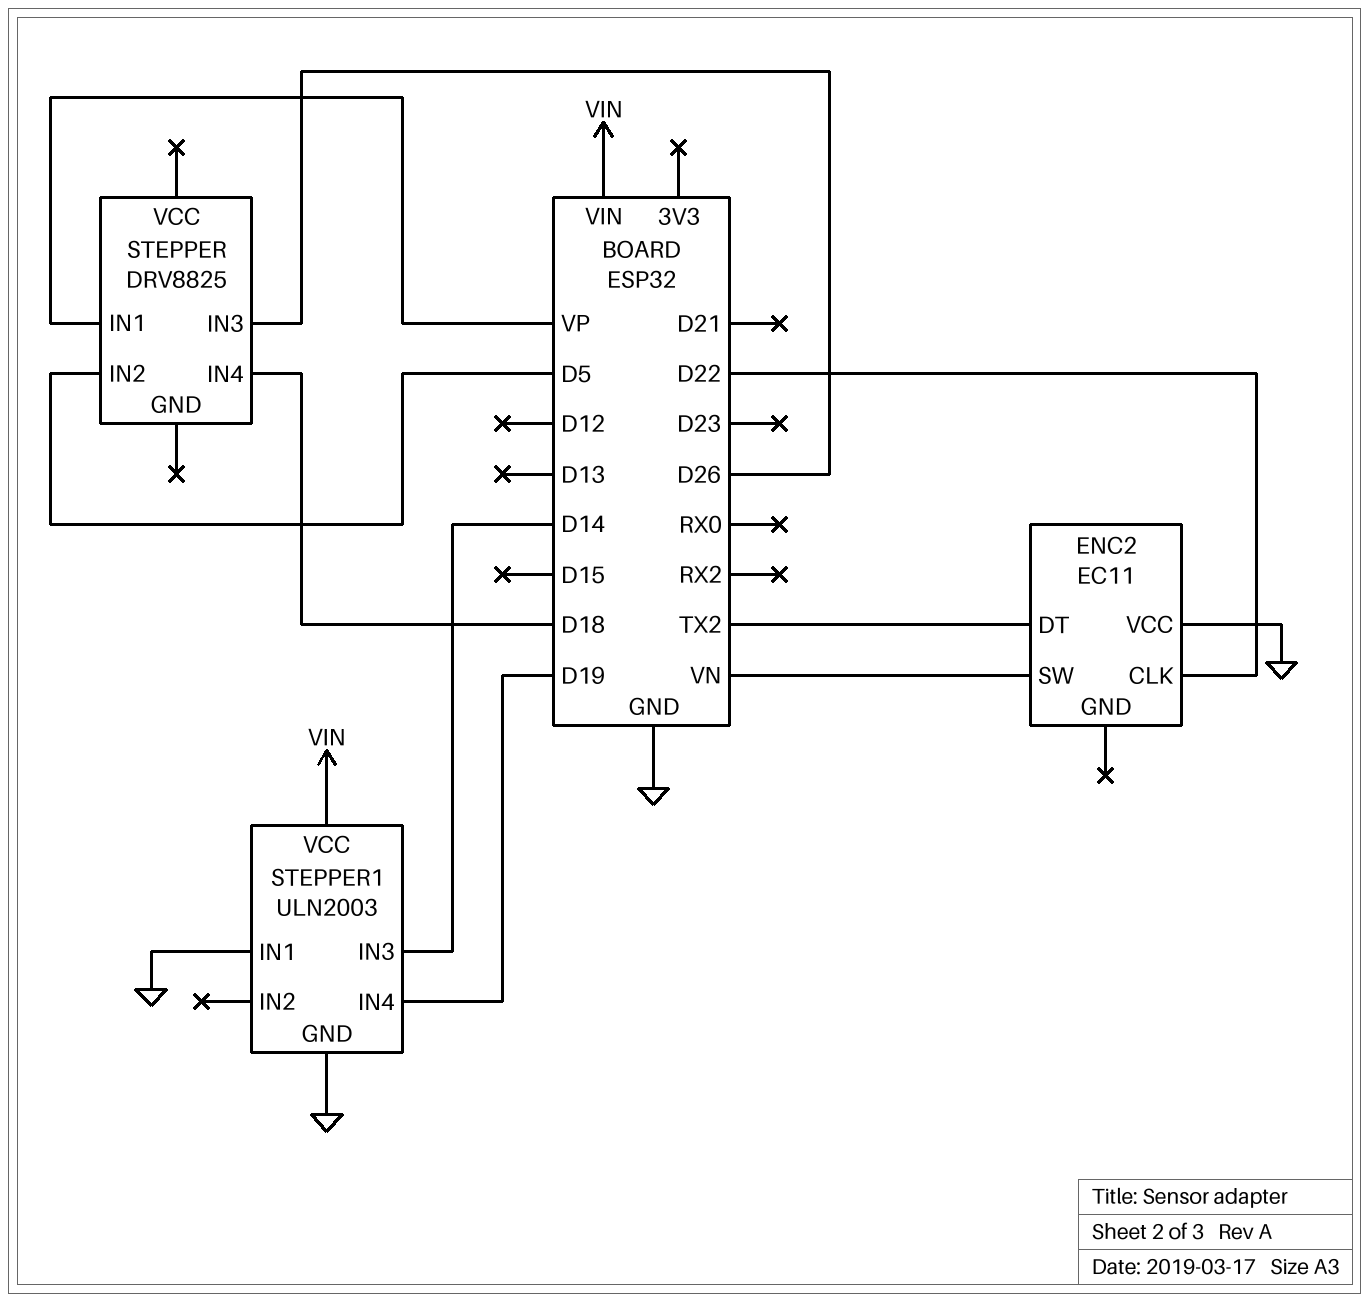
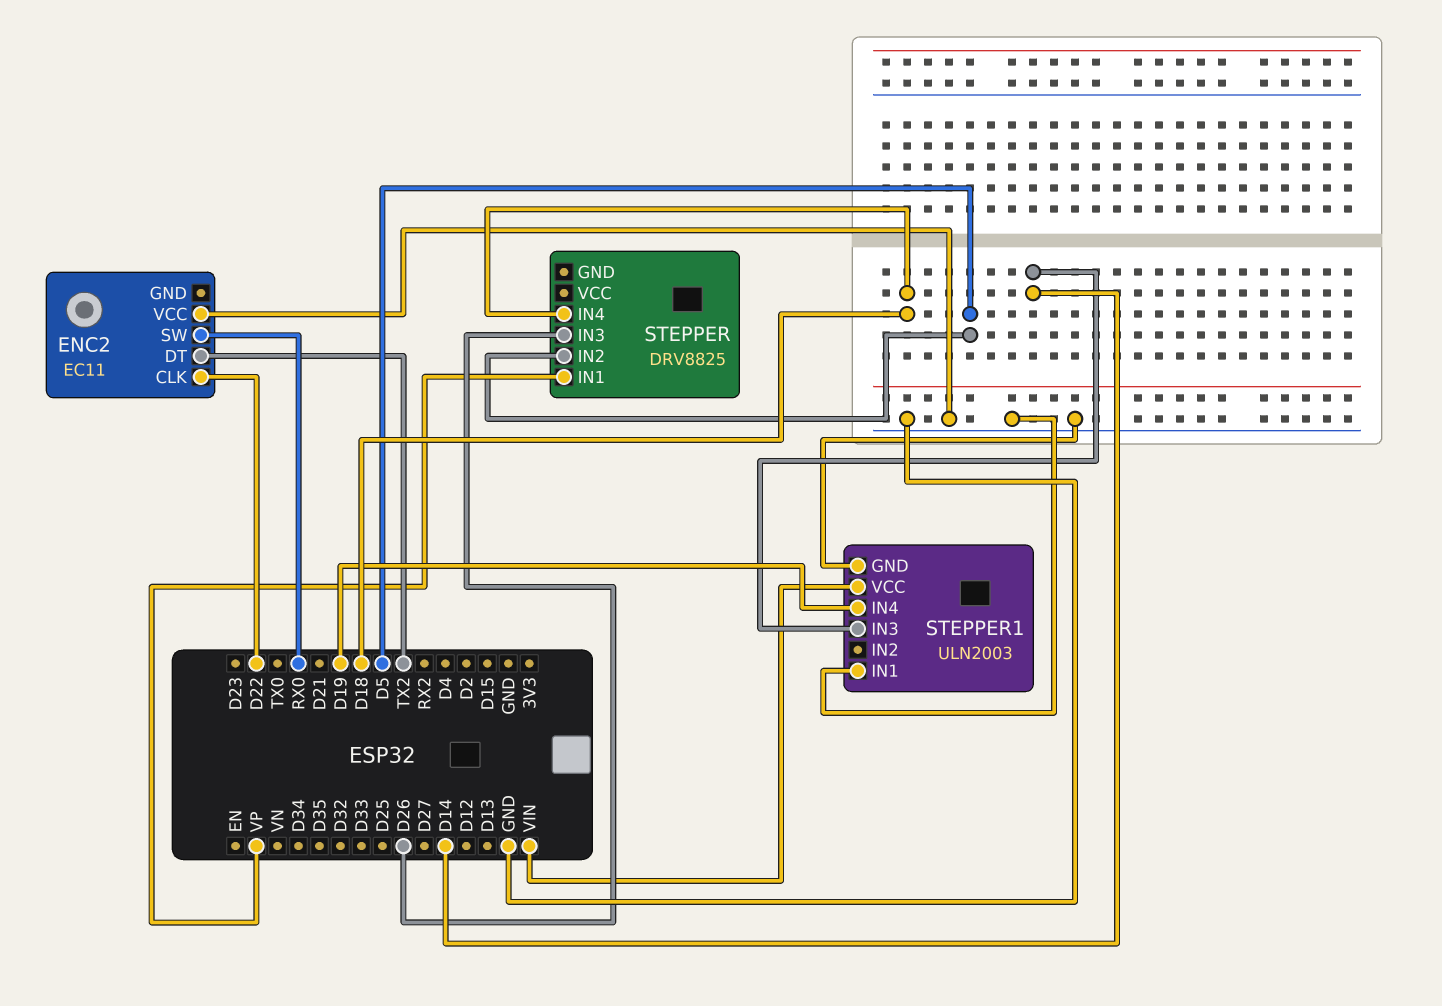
ENC2 pin SW: VN -> RX0

